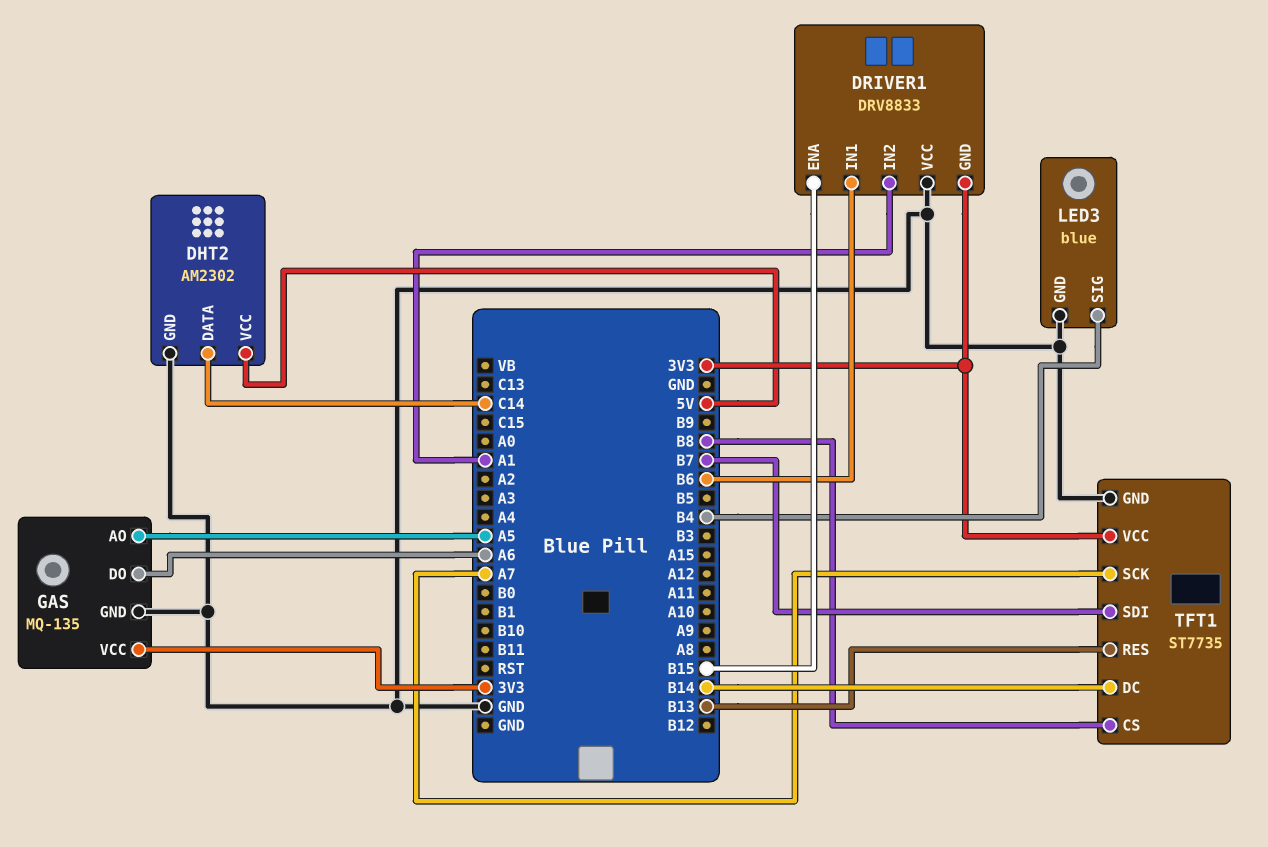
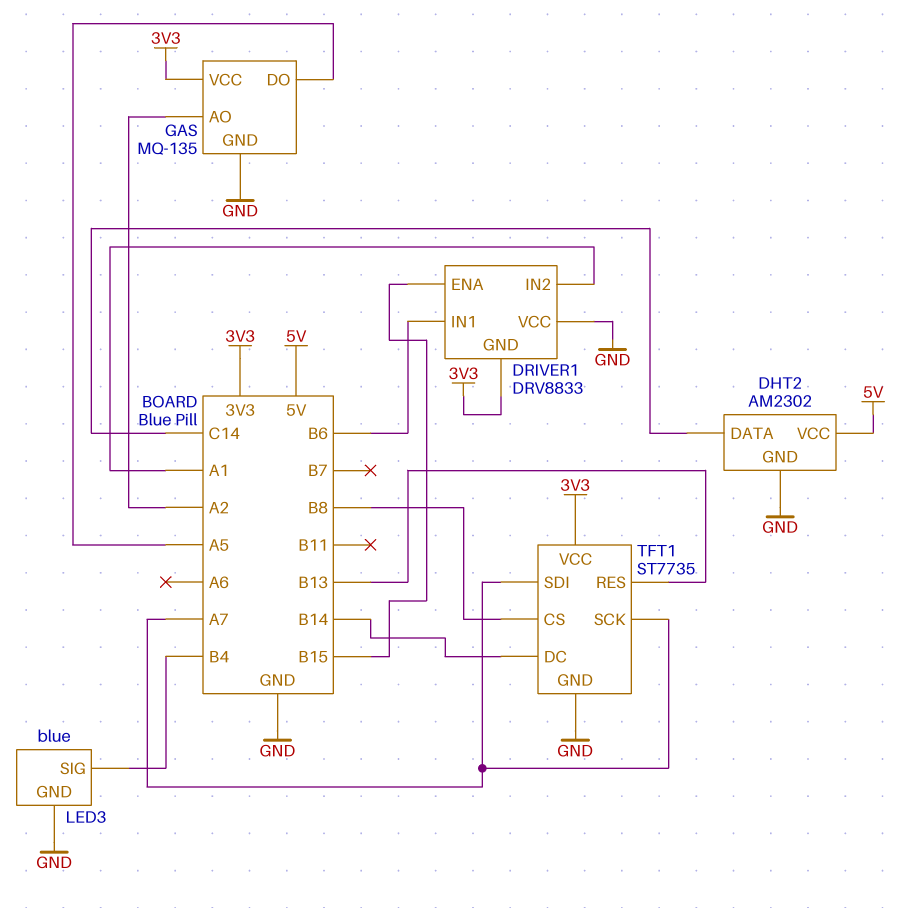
GAS pin AO: A5 -> A2
GAS pin DO: A6 -> A5
TFT1 pin SDI: B7 -> A7

